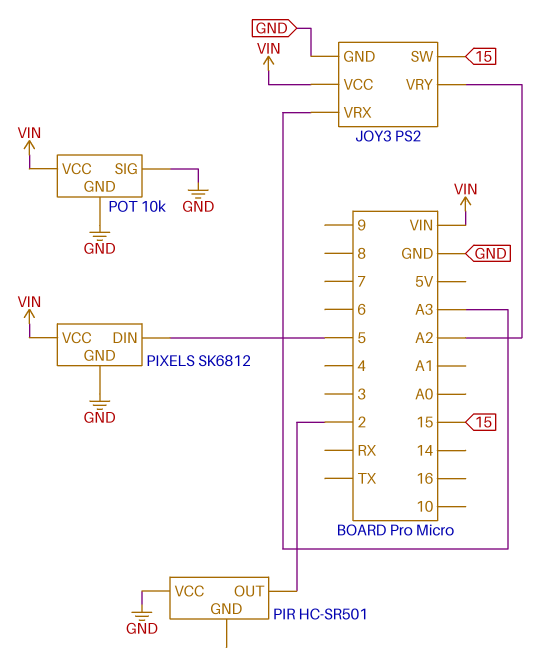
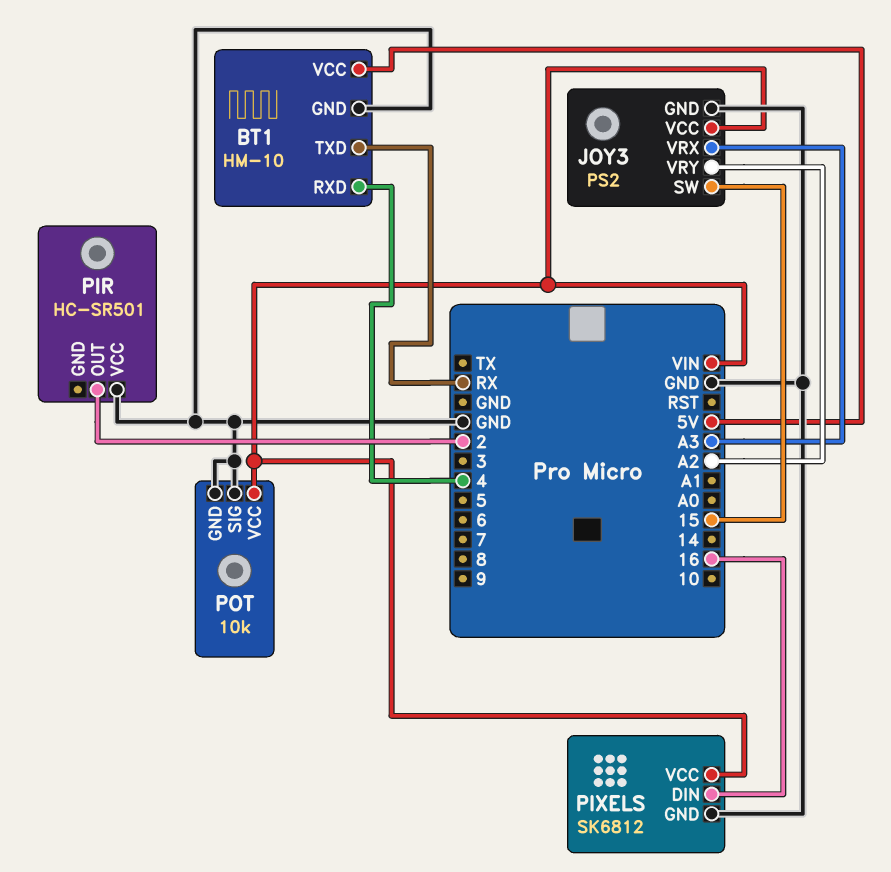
BT1: none -> HM-10
BT1 pin GND: none -> GND
BT1 pin RXD: none -> 4
BT1 pin TXD: none -> RX
BT1 pin VCC: none -> 5V
PIXELS pin DIN: 5 -> 16

